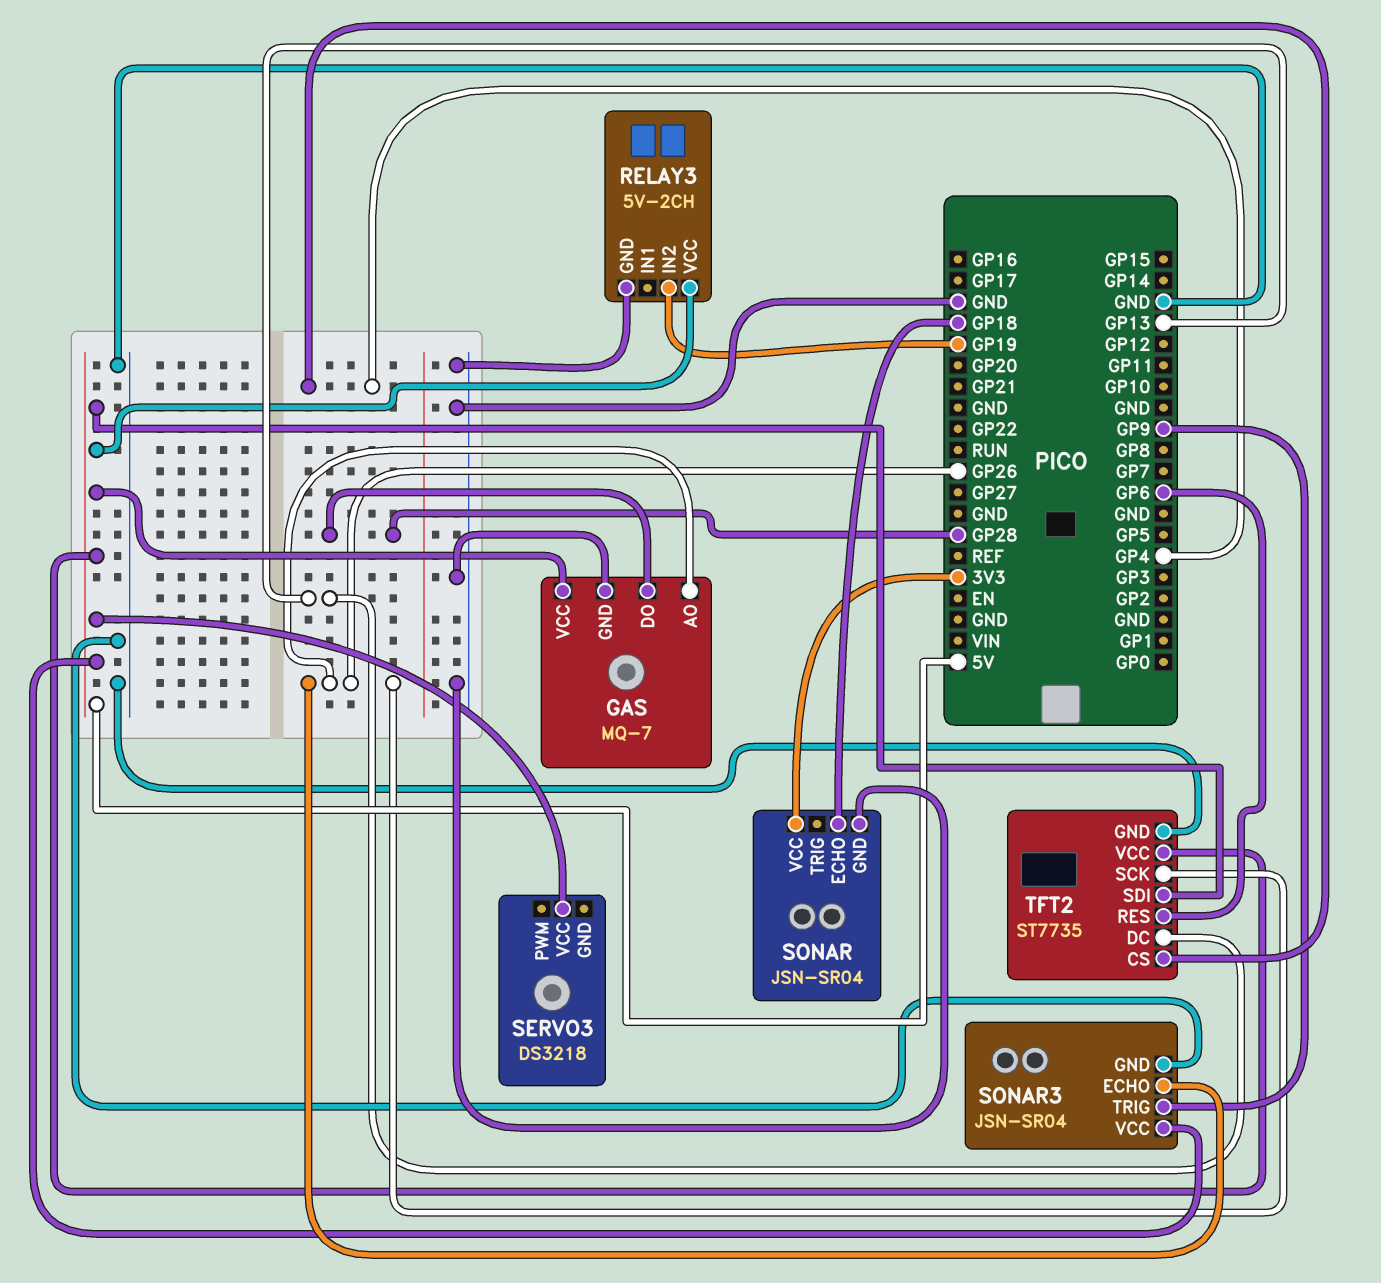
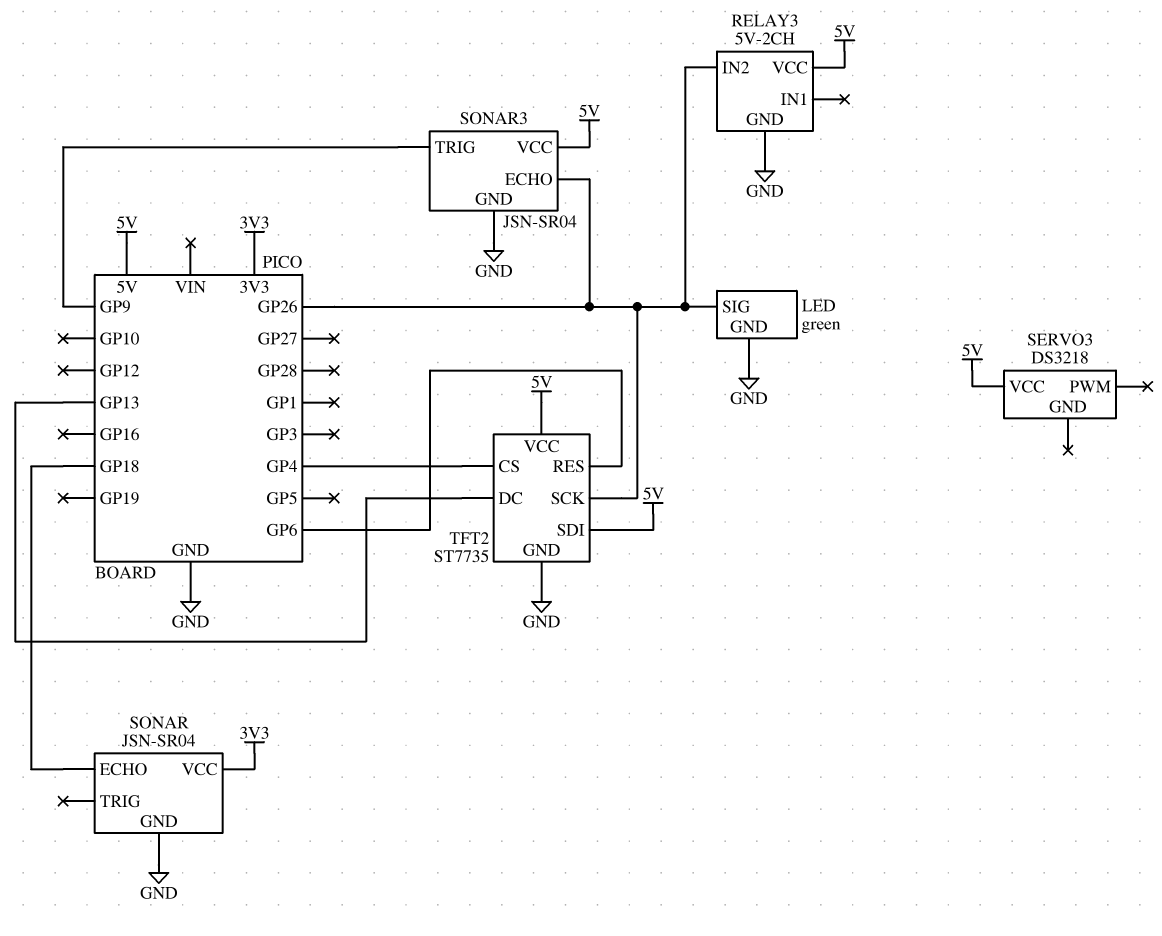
GAS: MQ-7 -> none
GAS pin AO: GP26 -> none
GAS pin DO: GP28 -> none
GAS pin GND: GND -> none
GAS pin VCC: 5V -> none
LED: none -> green
LED pin GND: none -> GND
LED pin SIG: none -> GP26
RELAY3 pin IN2: GP19 -> GP26

